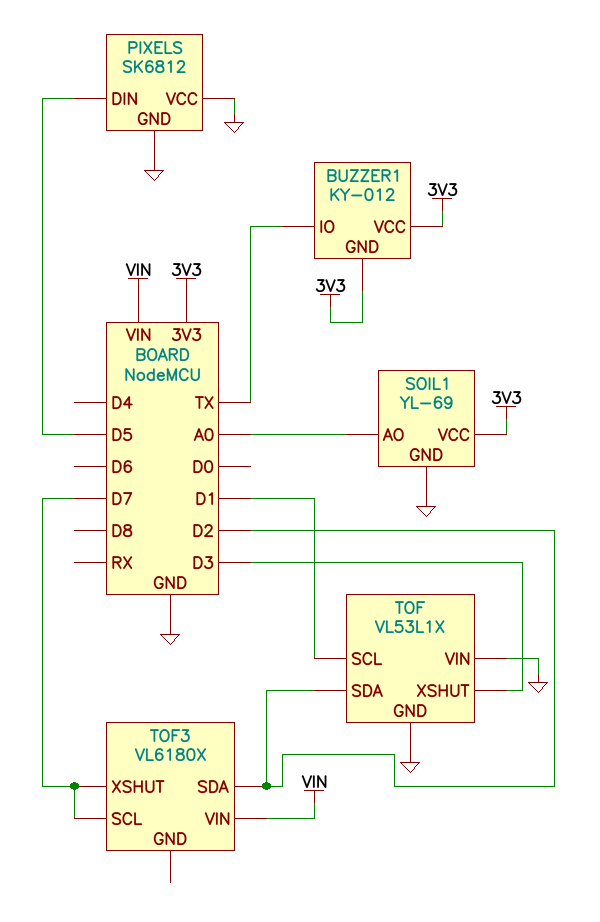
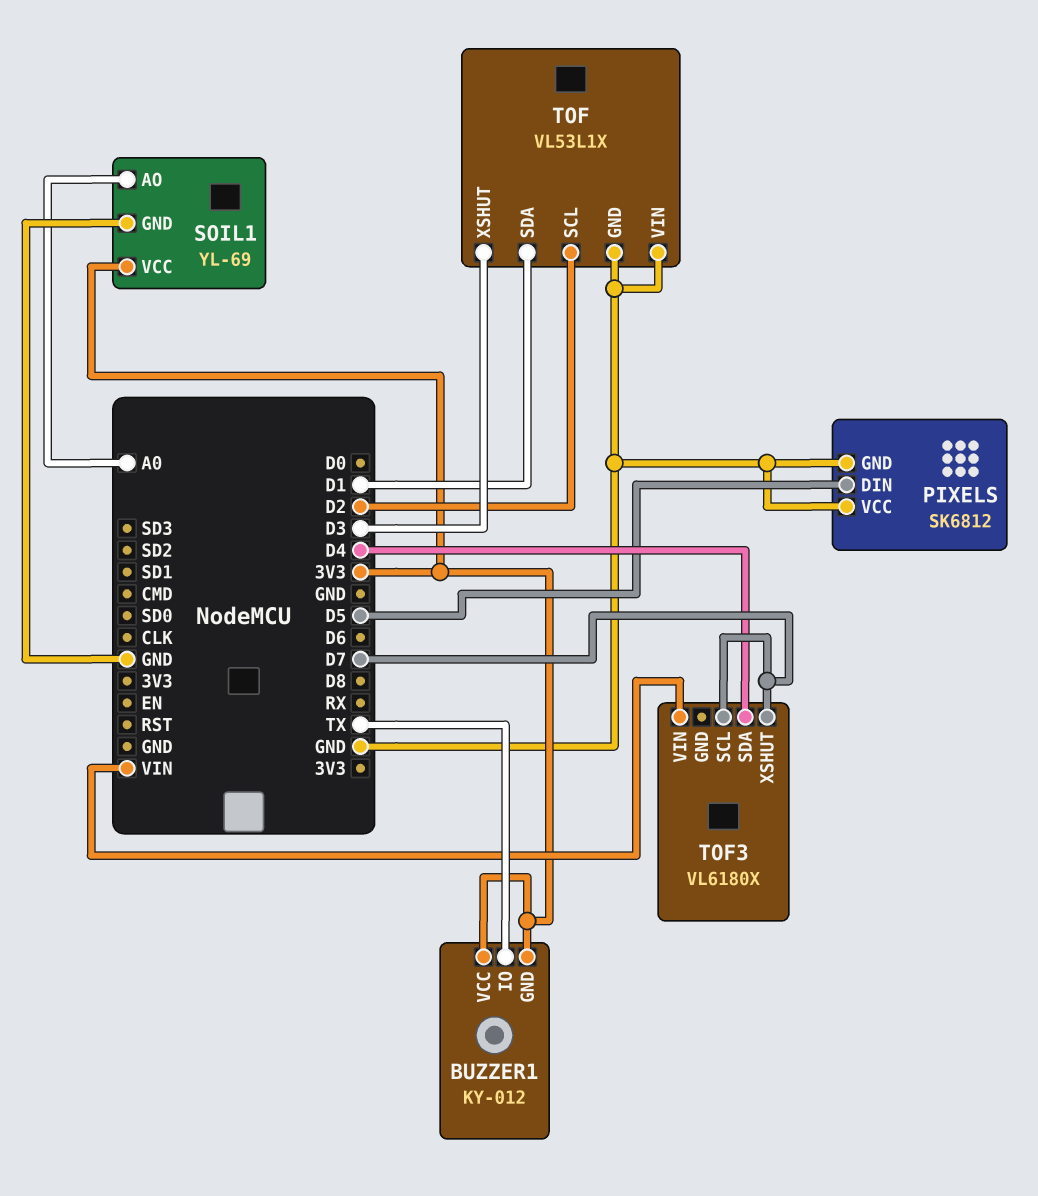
TOF pin SCL: D1 -> D2
TOF pin SDA: D2 -> D1
TOF3 pin SDA: D2 -> D4

